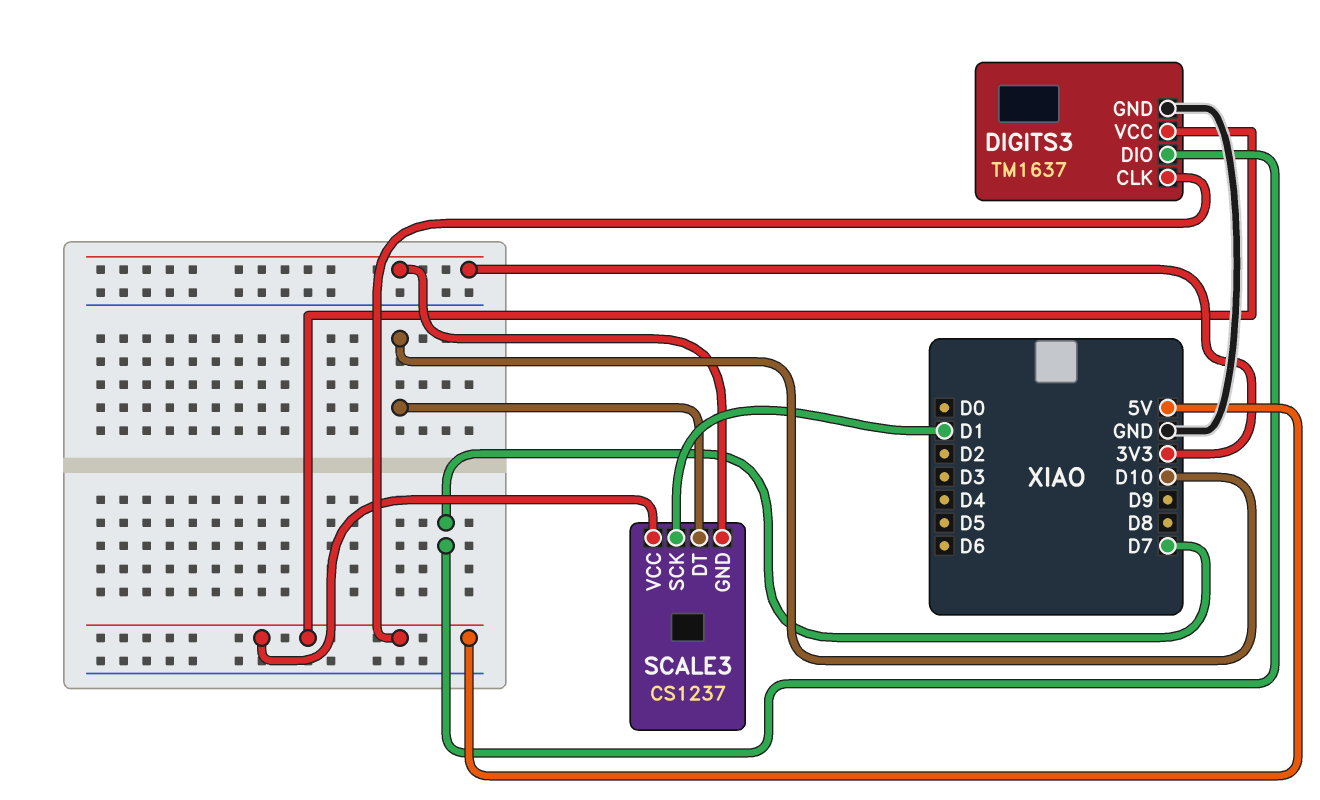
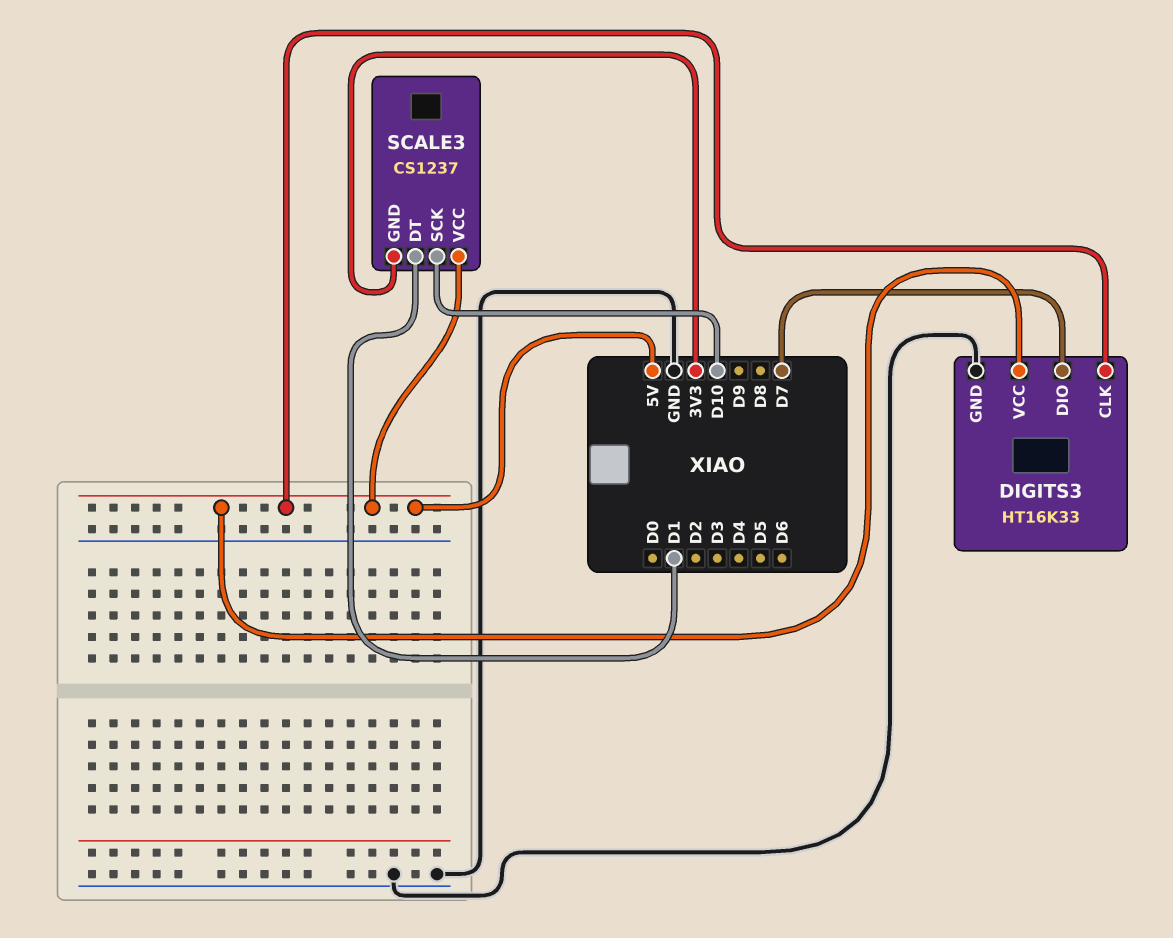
DIGITS3: TM1637 -> HT16K33
SCALE3 pin DT: D10 -> D1
SCALE3 pin SCK: D1 -> D10

